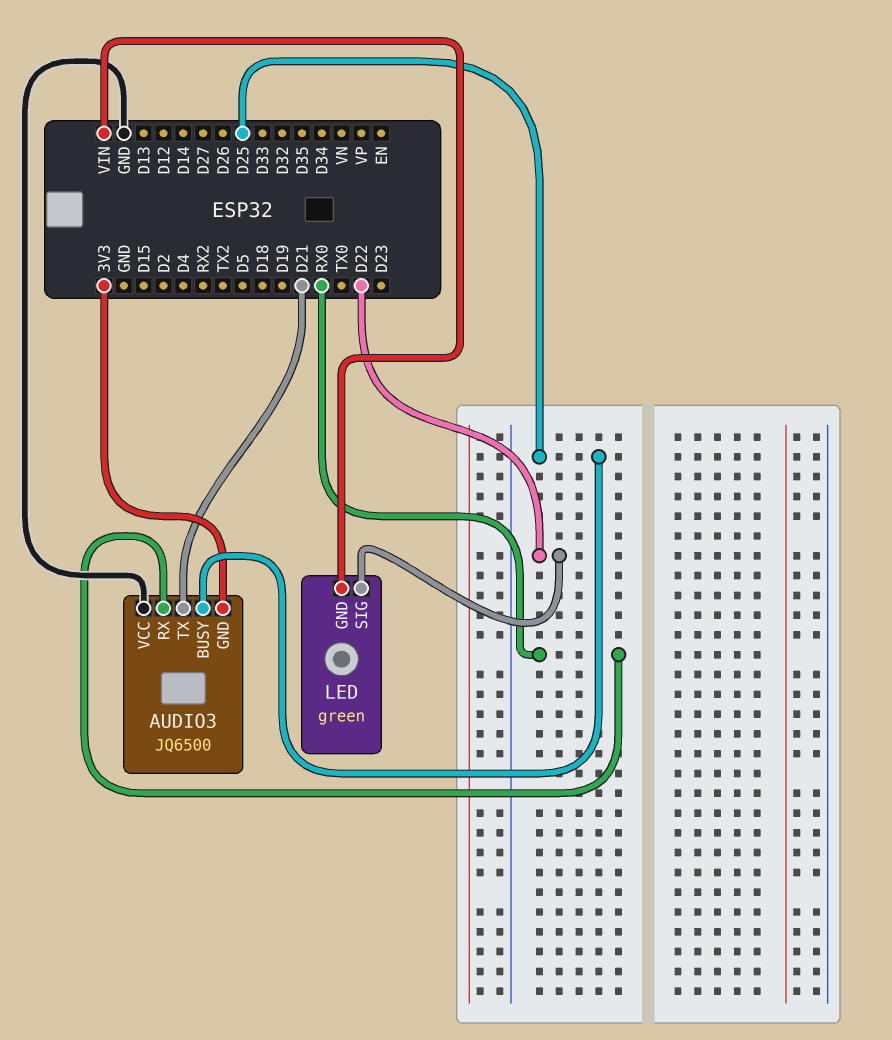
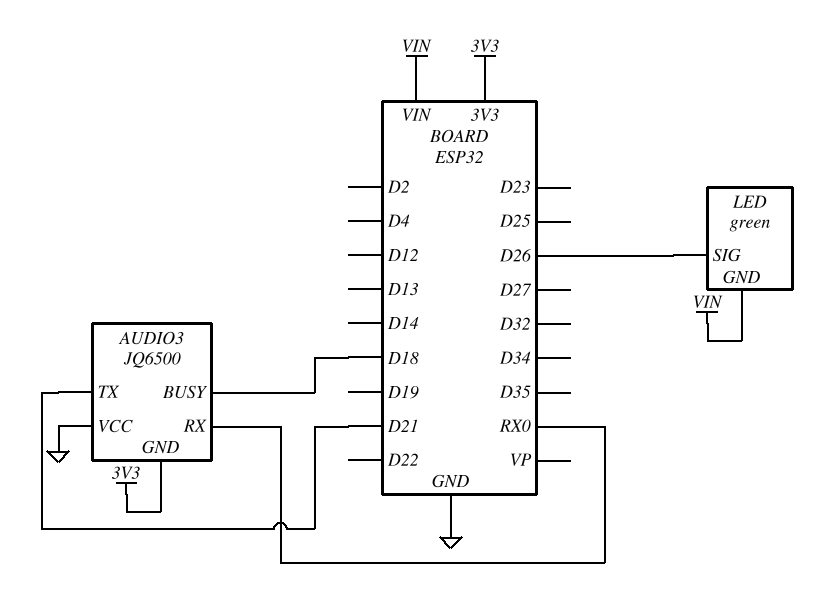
AUDIO3 pin BUSY: D25 -> D18
LED pin SIG: D22 -> D26

